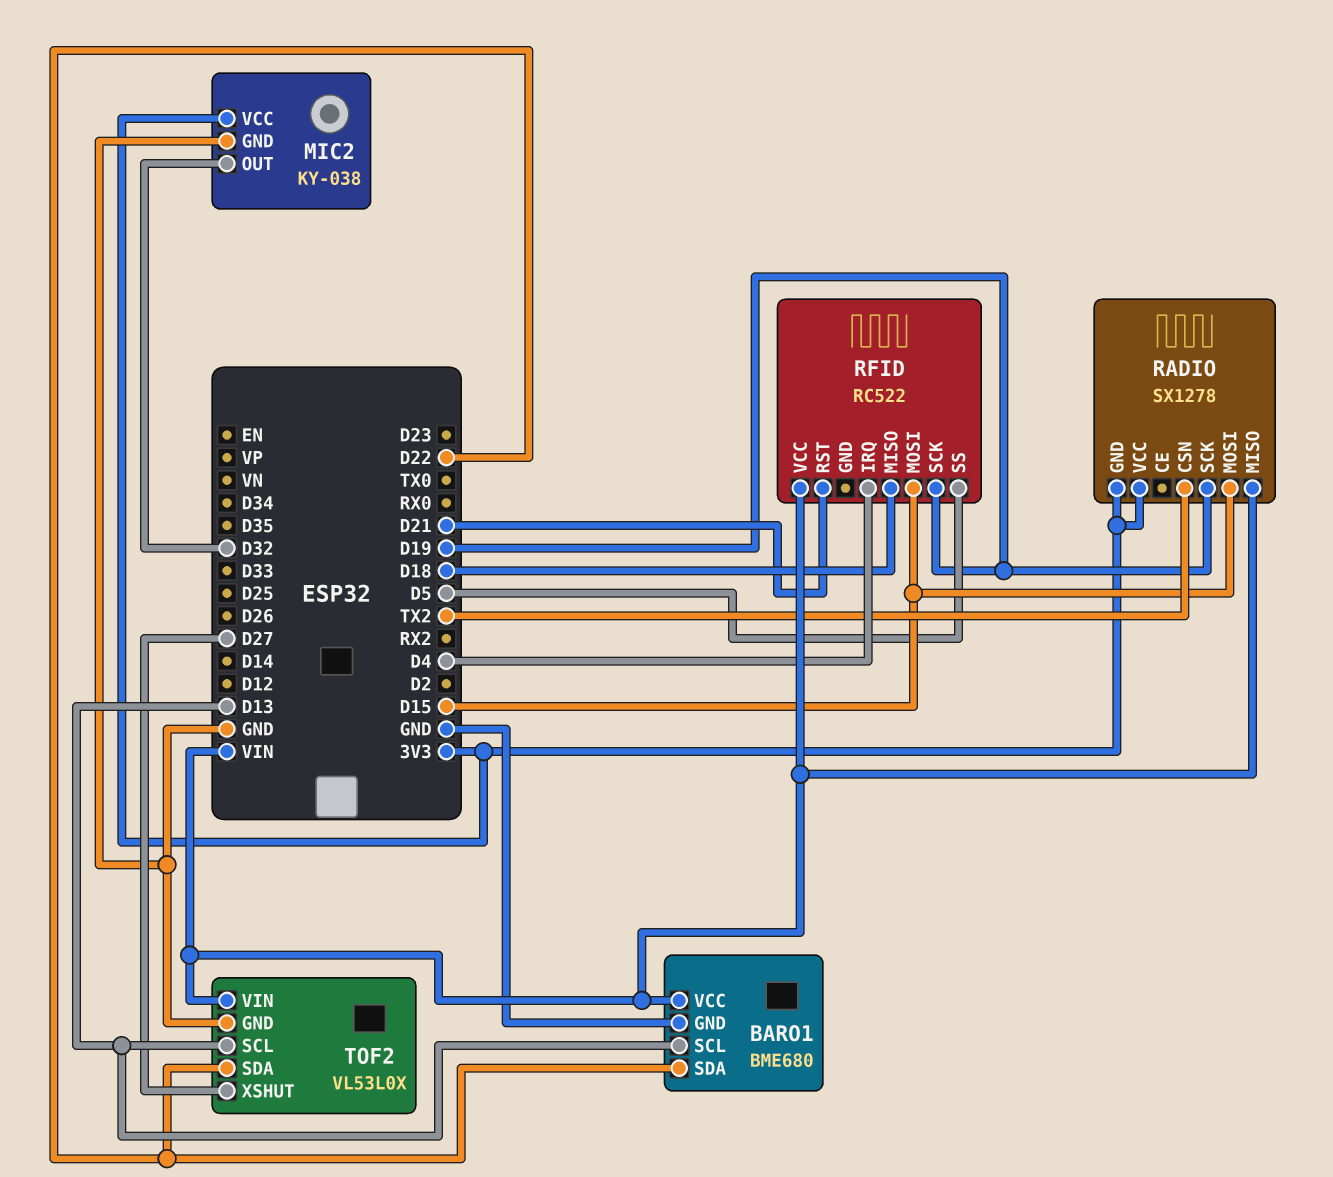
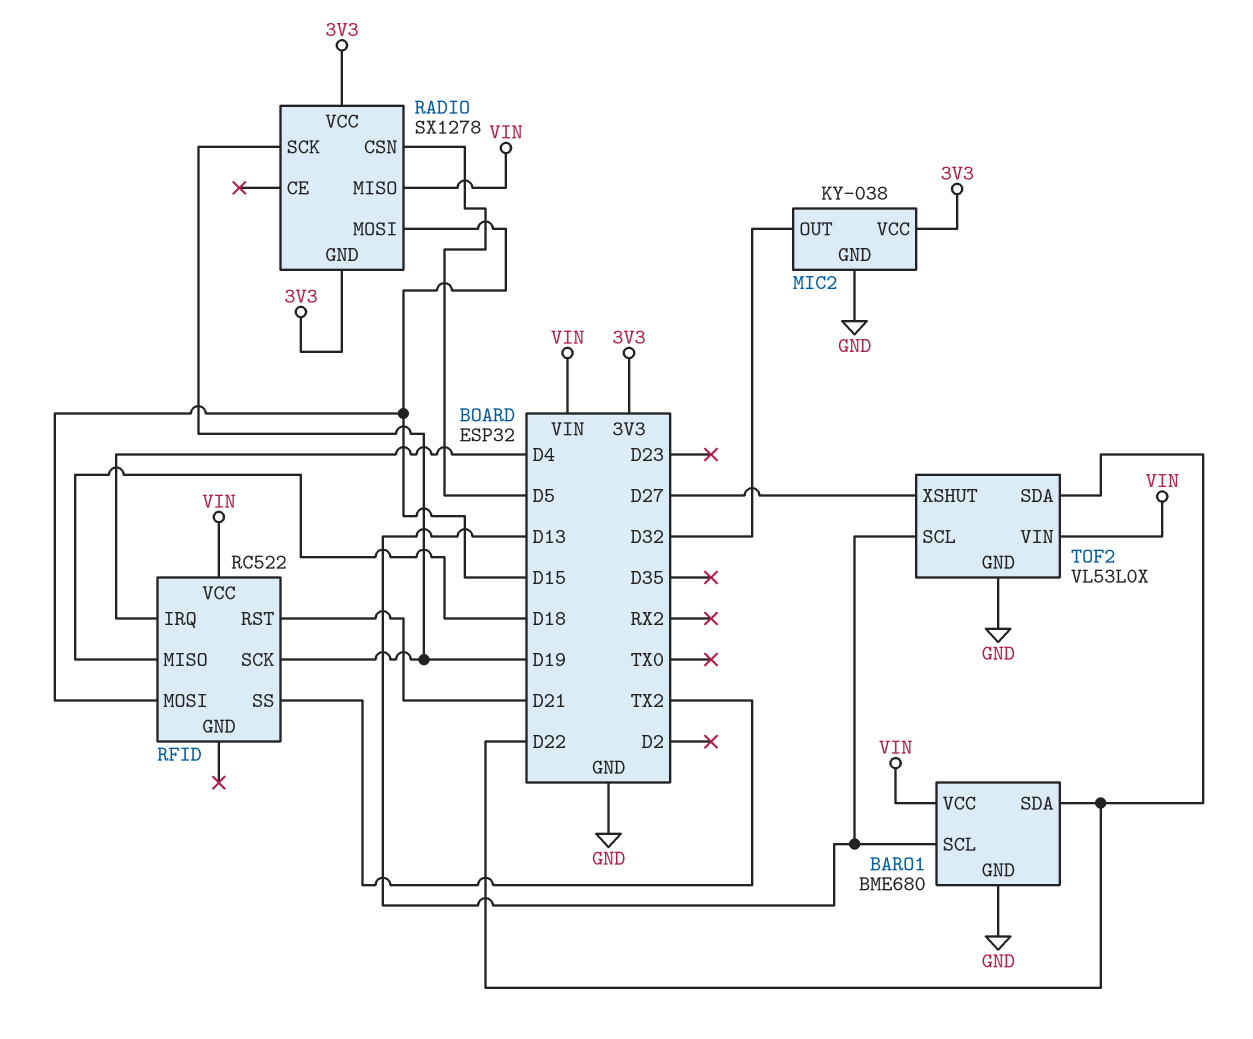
RADIO pin CSN: TX2 -> D5
RFID pin SS: D5 -> TX2

